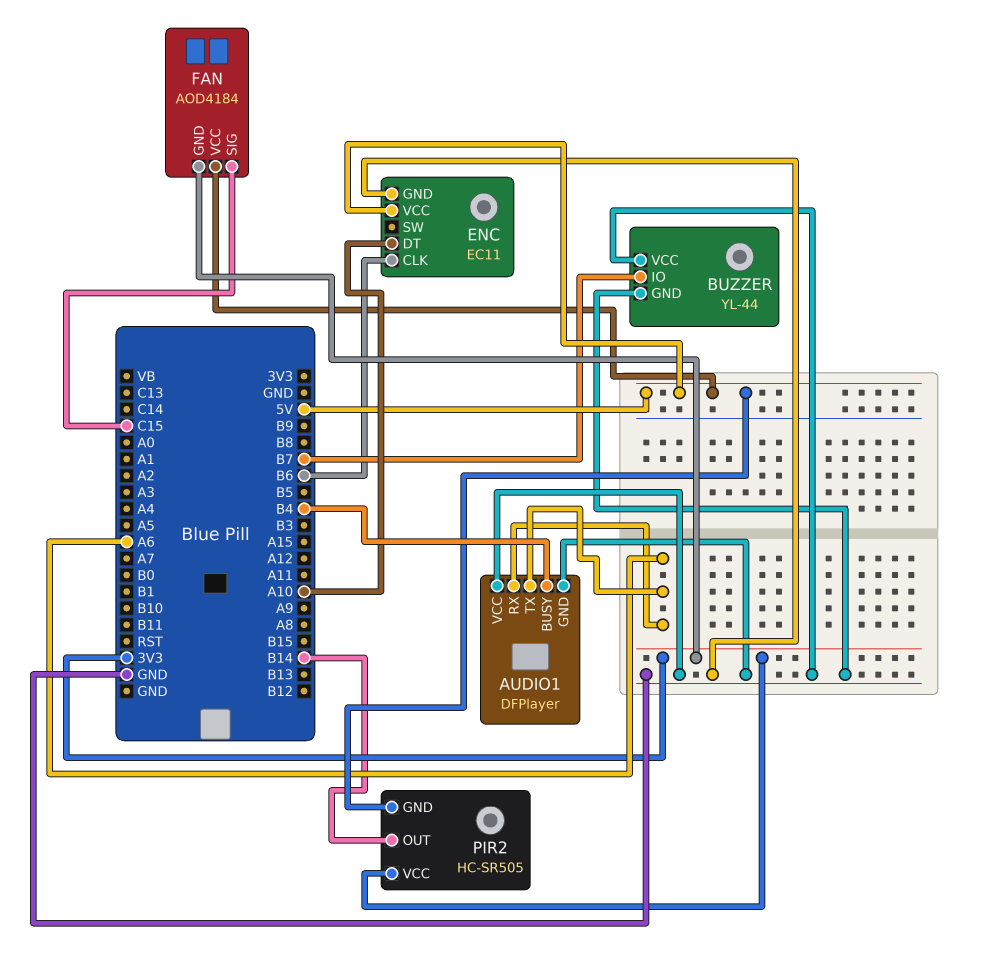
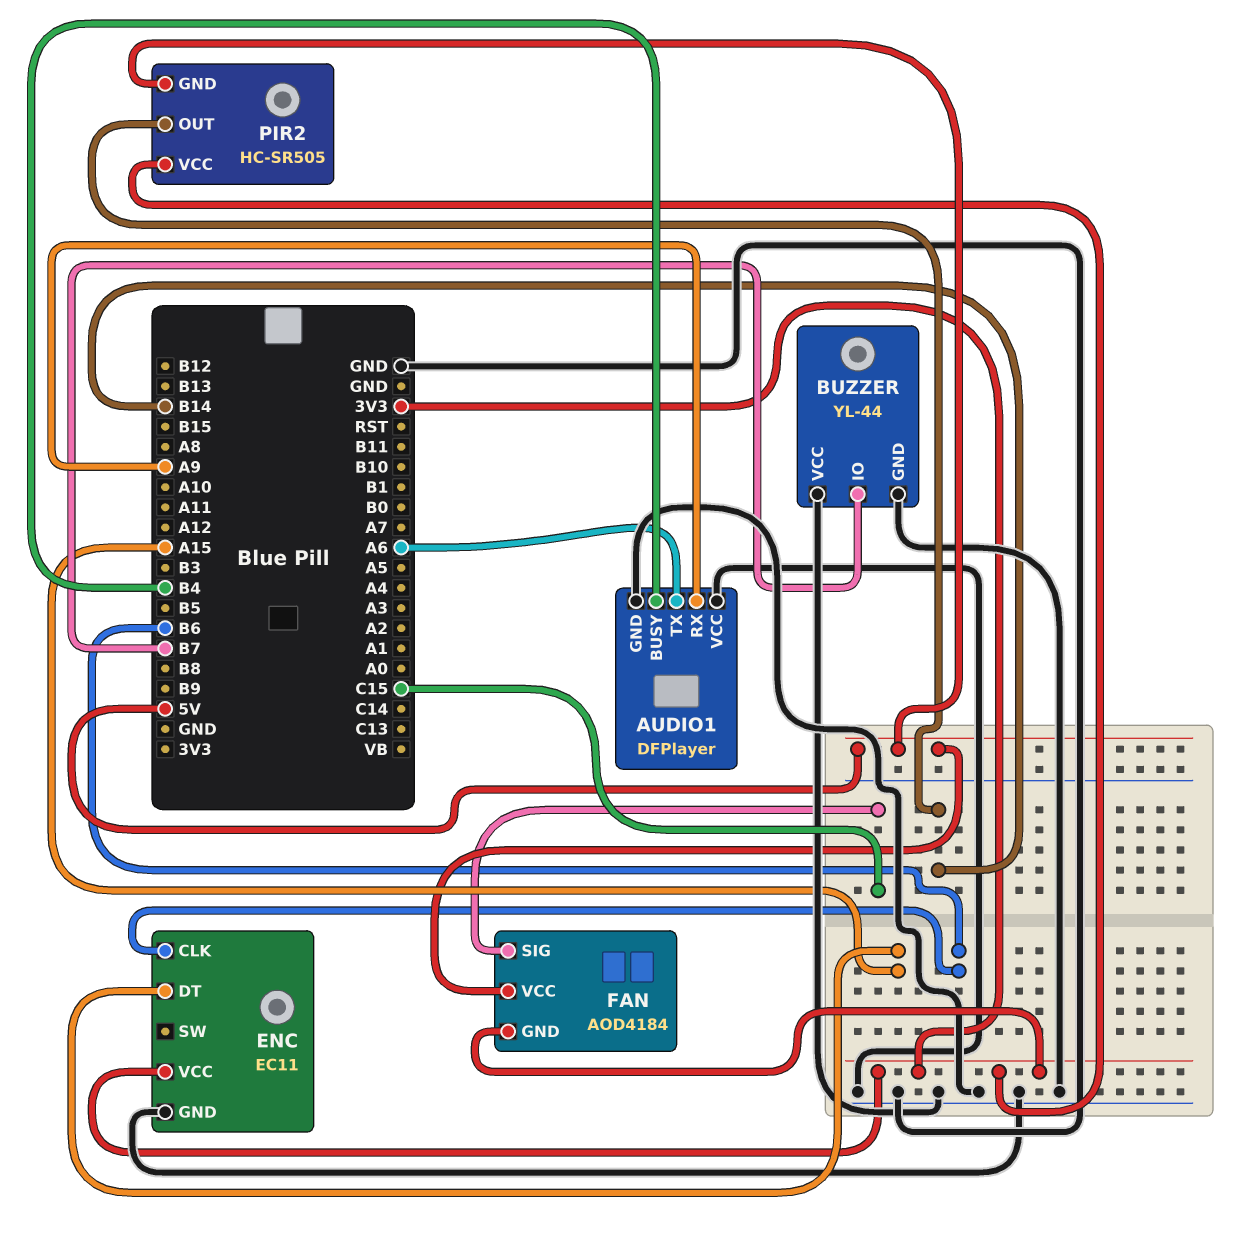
AUDIO1 pin RX: A6 -> A9
ENC pin DT: A10 -> A15
ENC pin VCC: 5V -> 3V3

